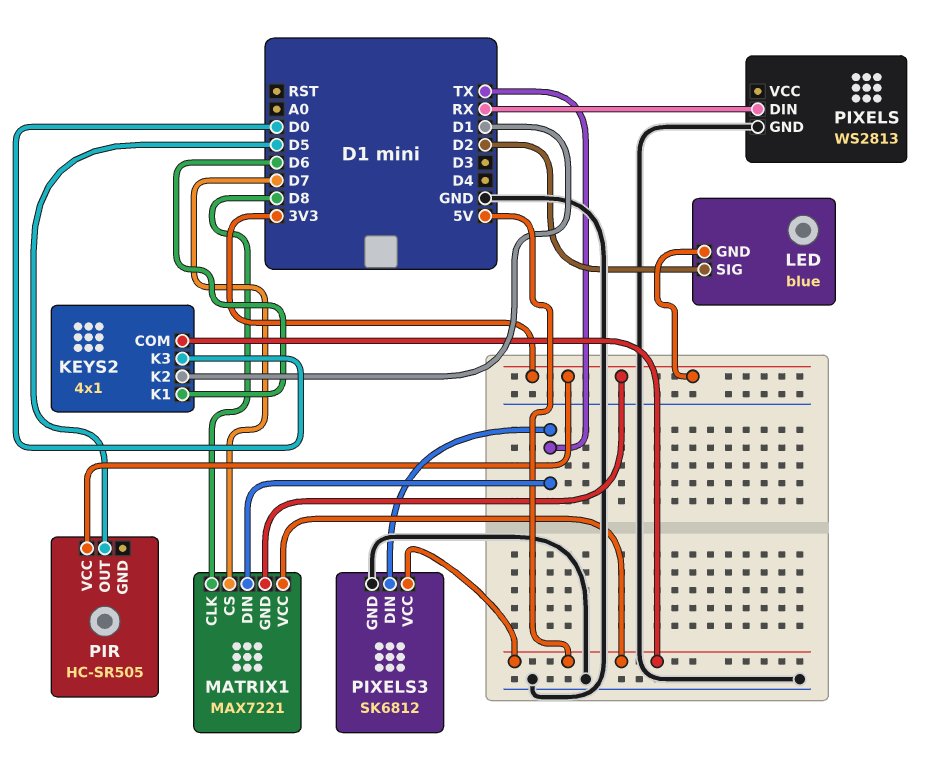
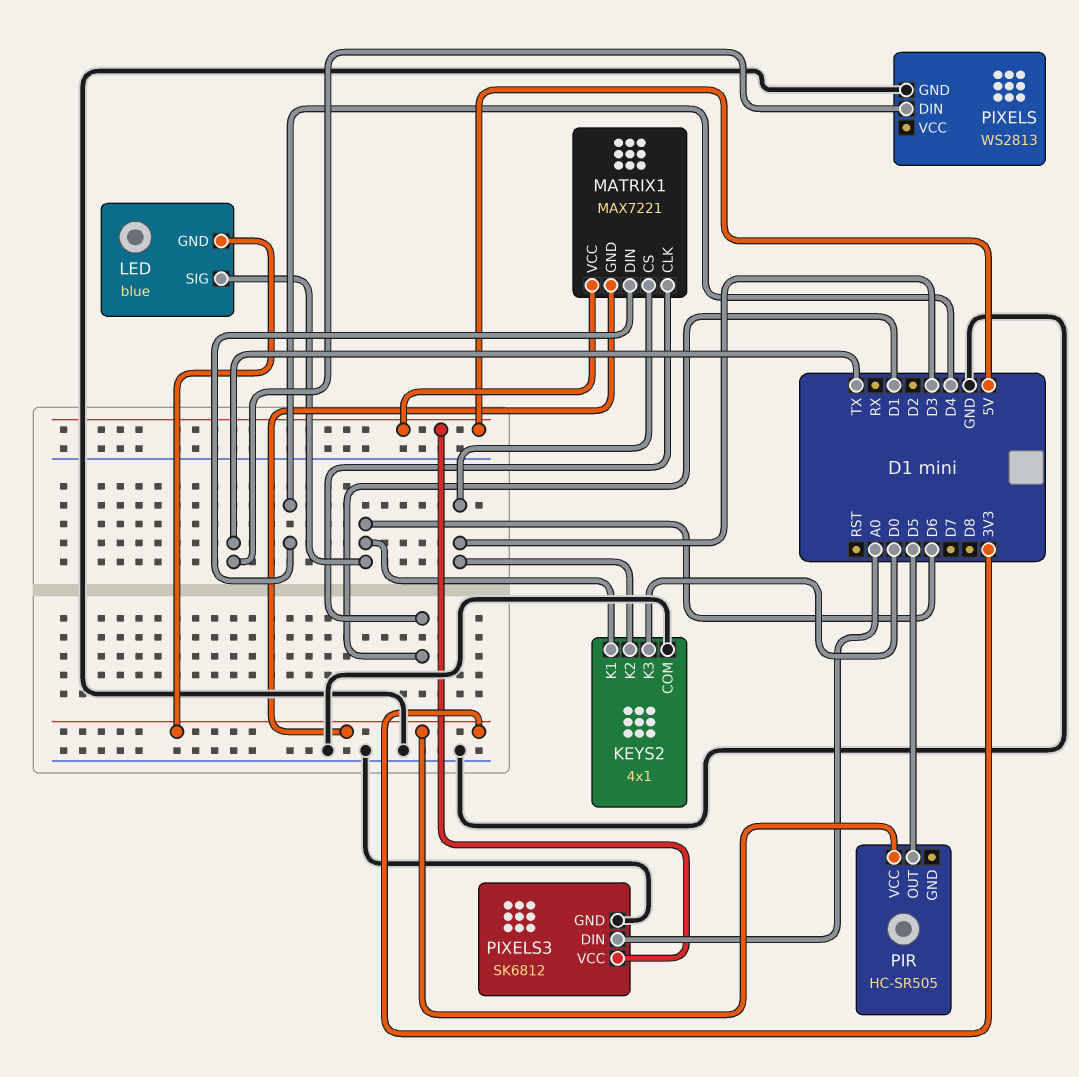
KEYS2 pin COM: 5V -> GND
KEYS2 pin K2: D1 -> D3
LED pin SIG: D2 -> D6
MATRIX1 pin CLK: D8 -> D1
MATRIX1 pin CS: D7 -> D3
MATRIX1 pin DIN: TX -> D4
PIXELS pin DIN: RX -> TX
PIXELS3 pin DIN: TX -> A0

